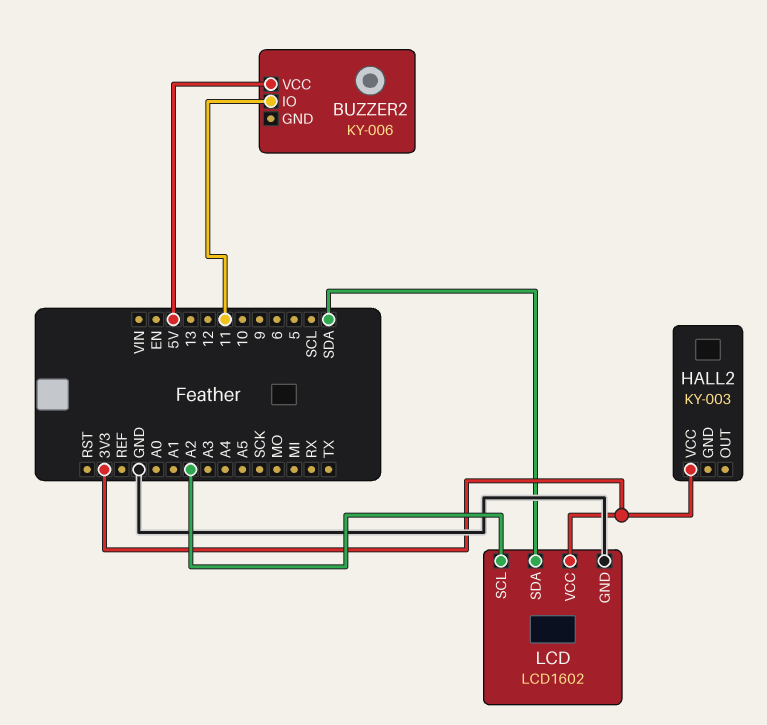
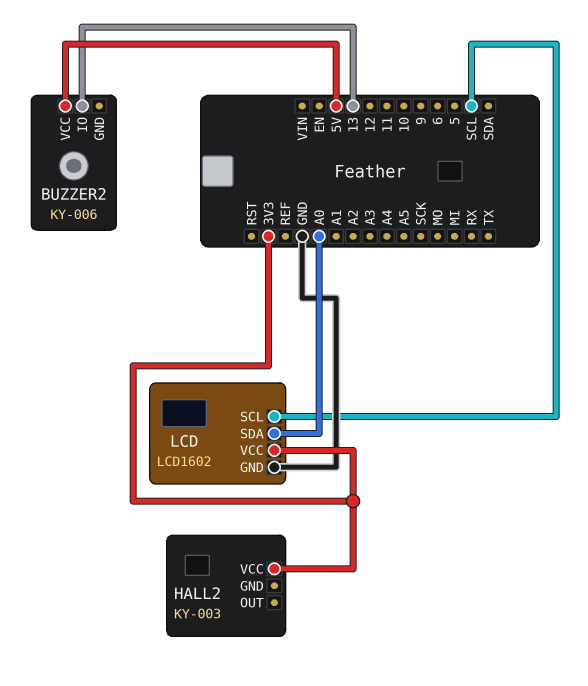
BUZZER2 pin IO: 11 -> 13
LCD pin SCL: A2 -> SCL
LCD pin SDA: SDA -> A0

